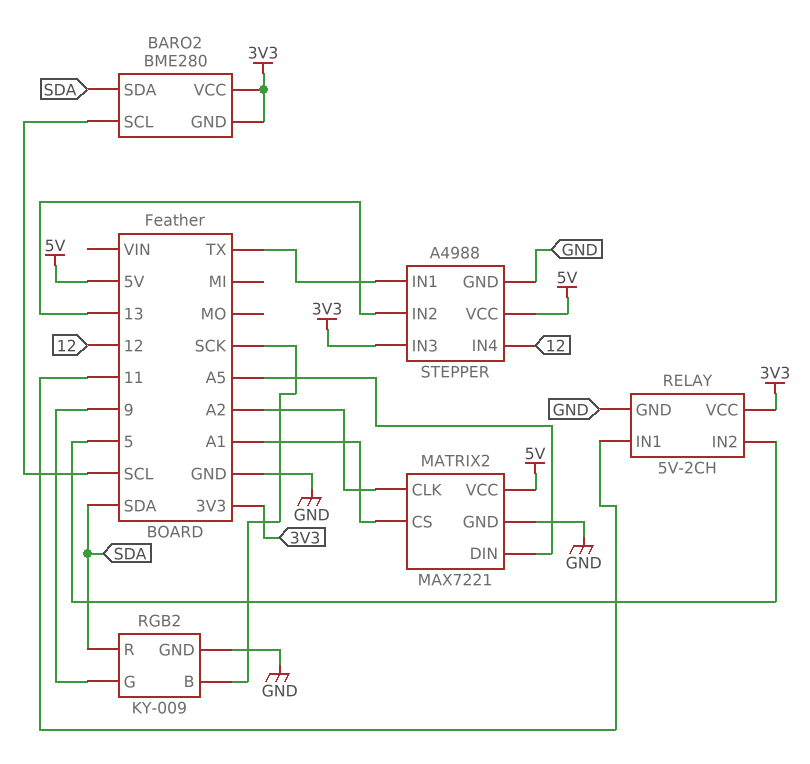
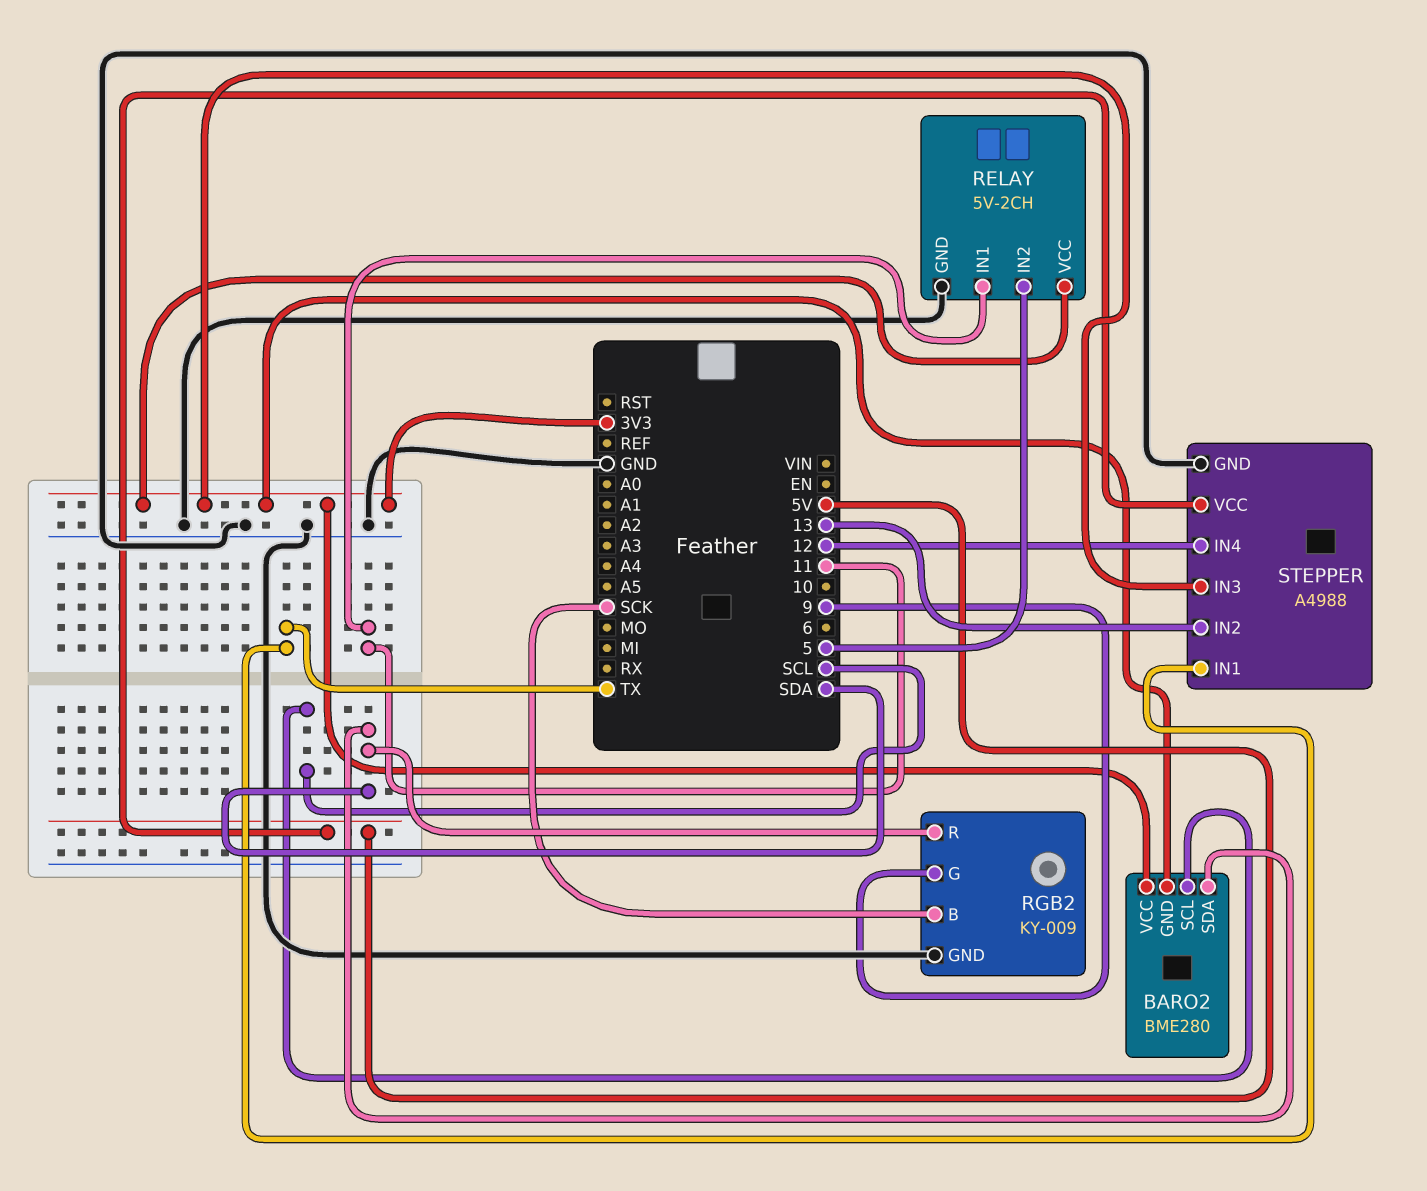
MATRIX2: MAX7221 -> none
MATRIX2 pin CLK: A2 -> none
MATRIX2 pin CS: A1 -> none
MATRIX2 pin DIN: A5 -> none
MATRIX2 pin GND: GND -> none
MATRIX2 pin VCC: 5V -> none

